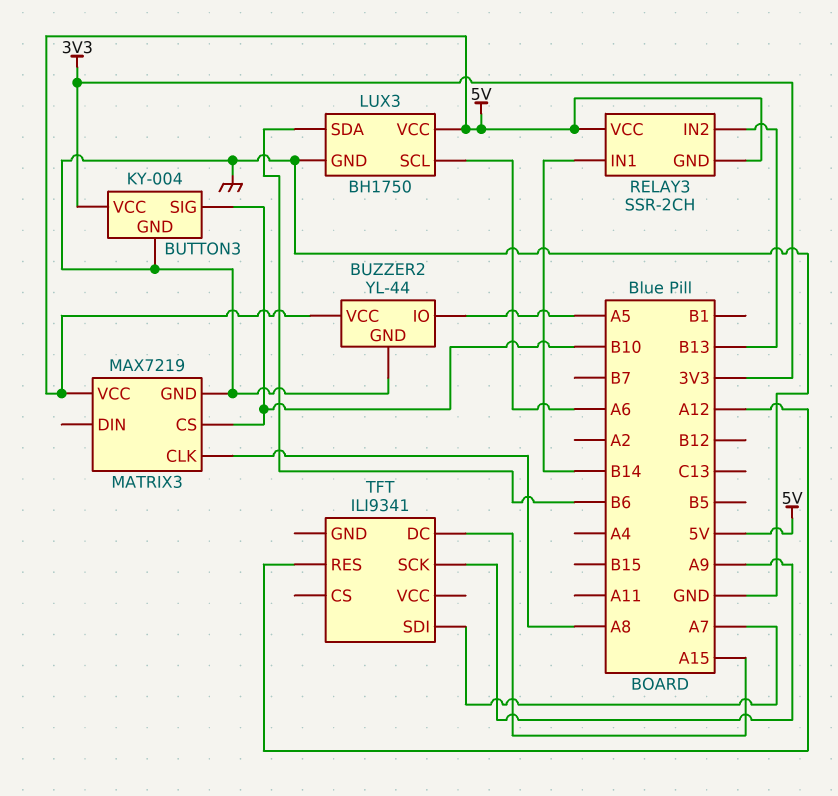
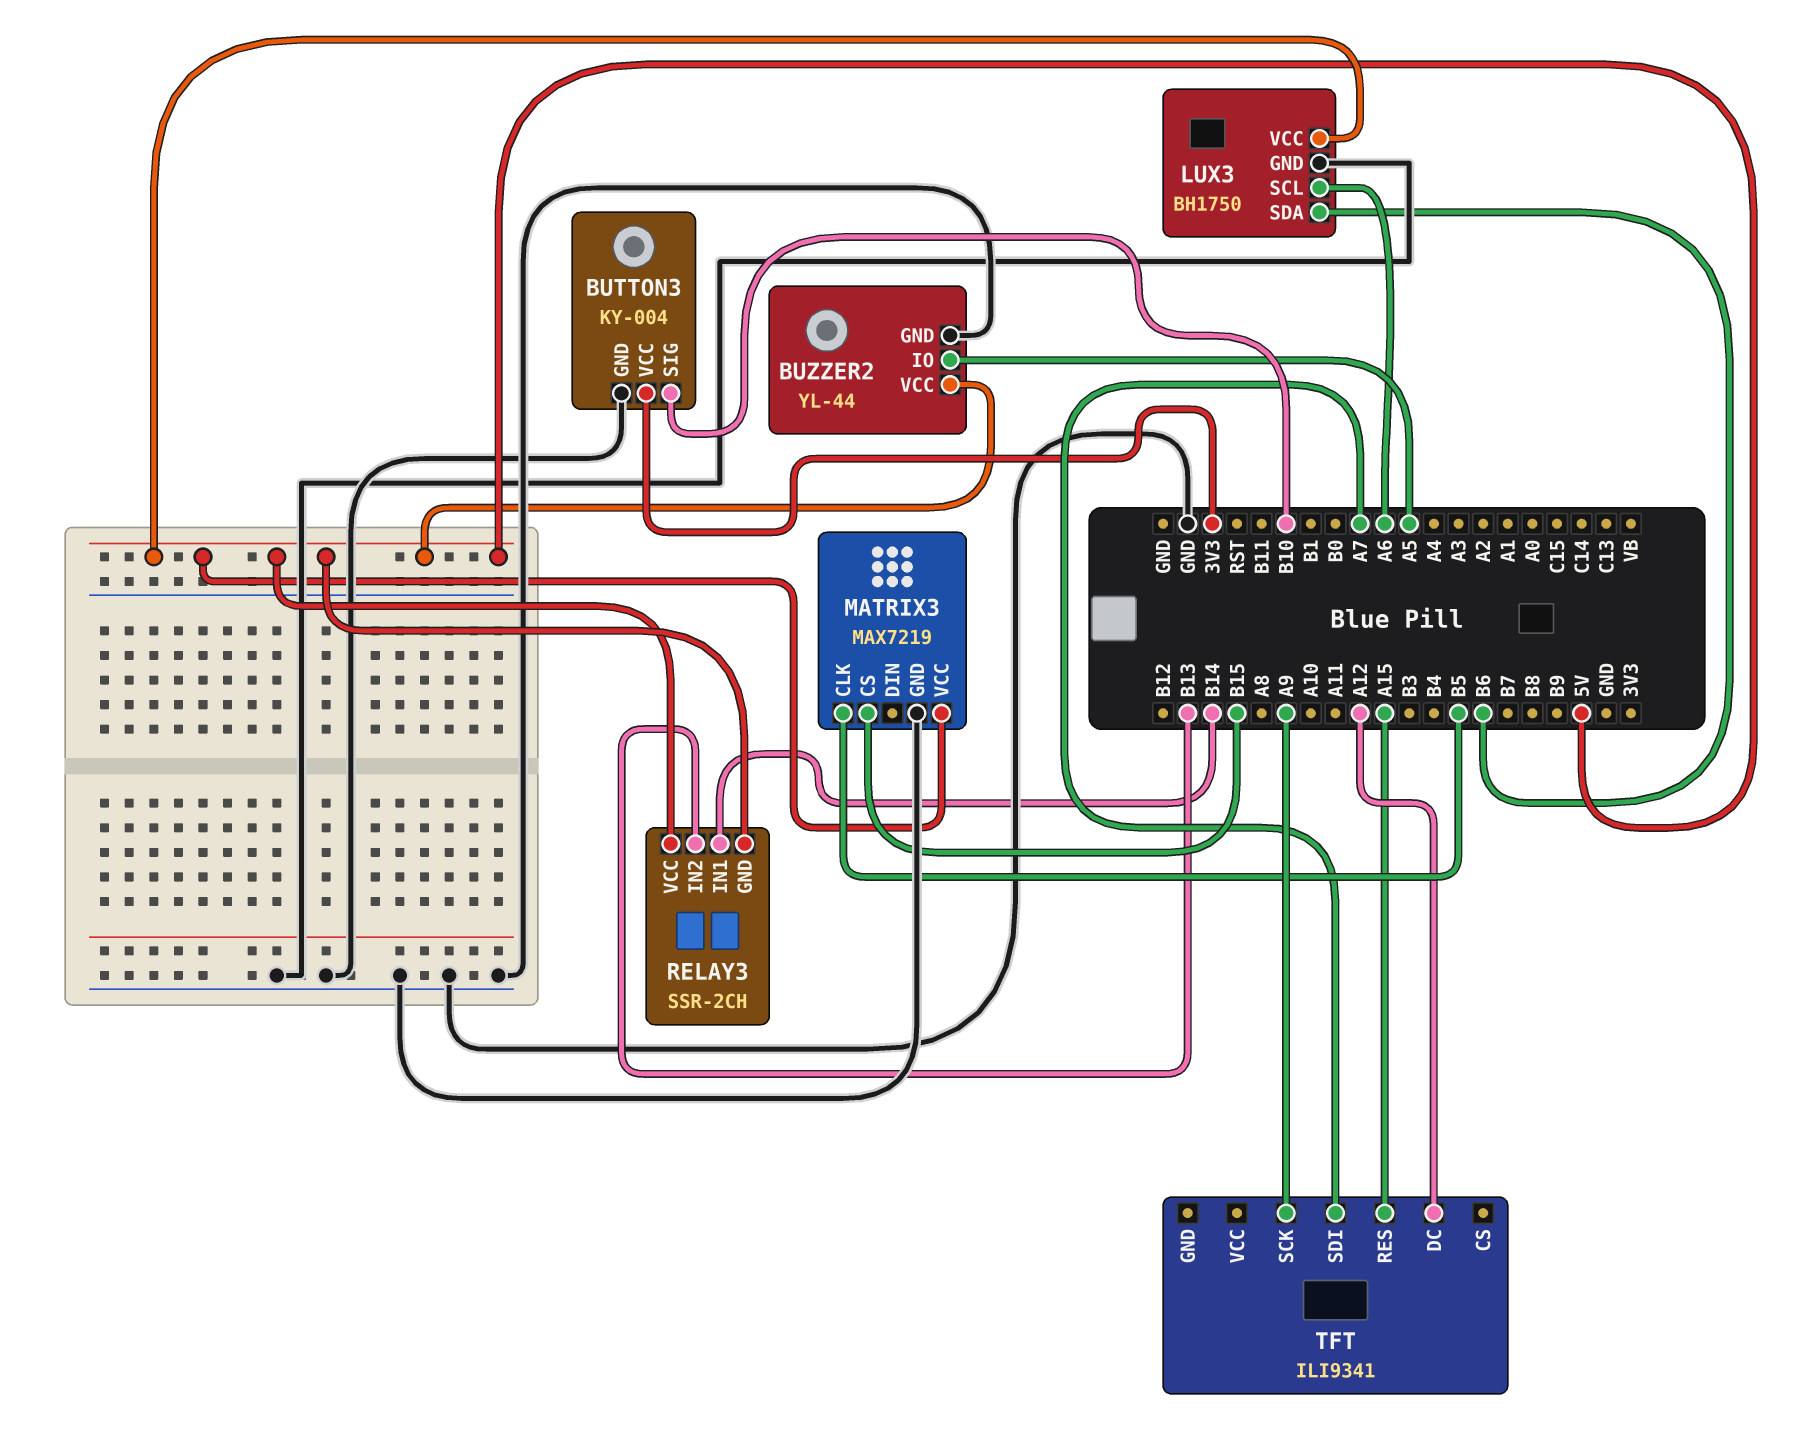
MATRIX3 pin CLK: A8 -> B5
MATRIX3 pin CS: B10 -> B15
TFT pin DC: A15 -> A12
TFT pin RES: A12 -> A15

